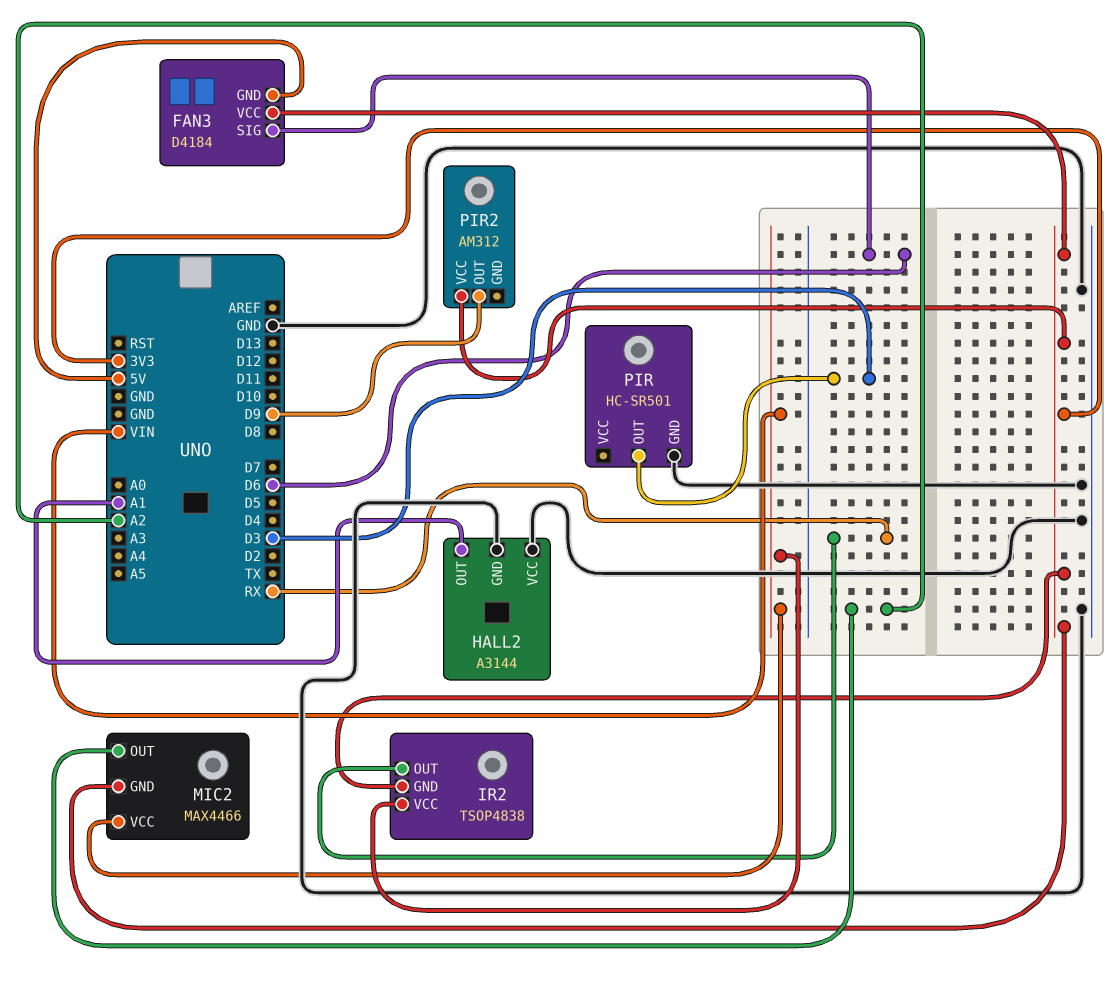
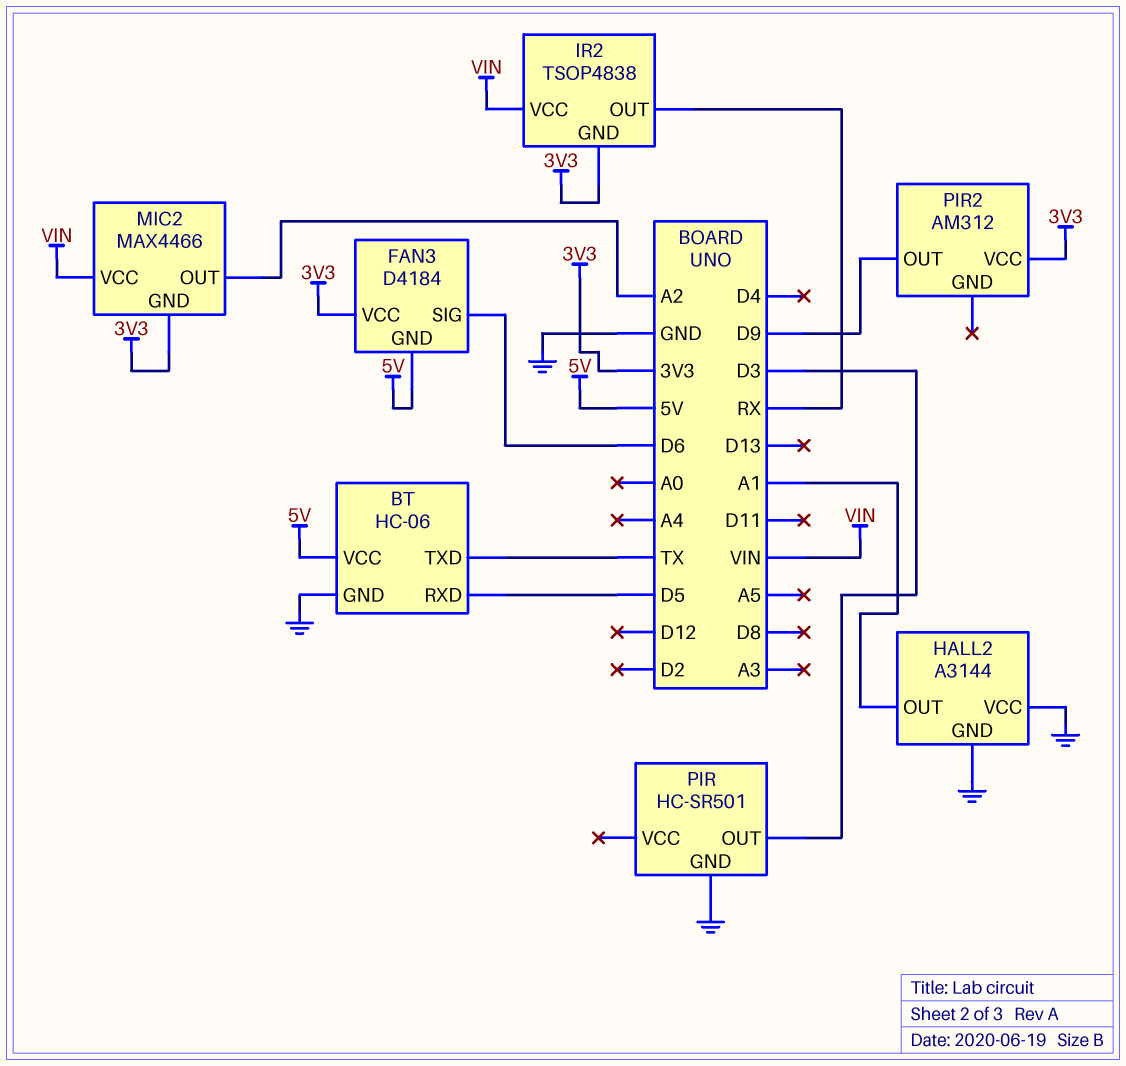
BT: none -> HC-06
BT pin GND: none -> GND
BT pin RXD: none -> D5
BT pin TXD: none -> TX
BT pin VCC: none -> 5V

